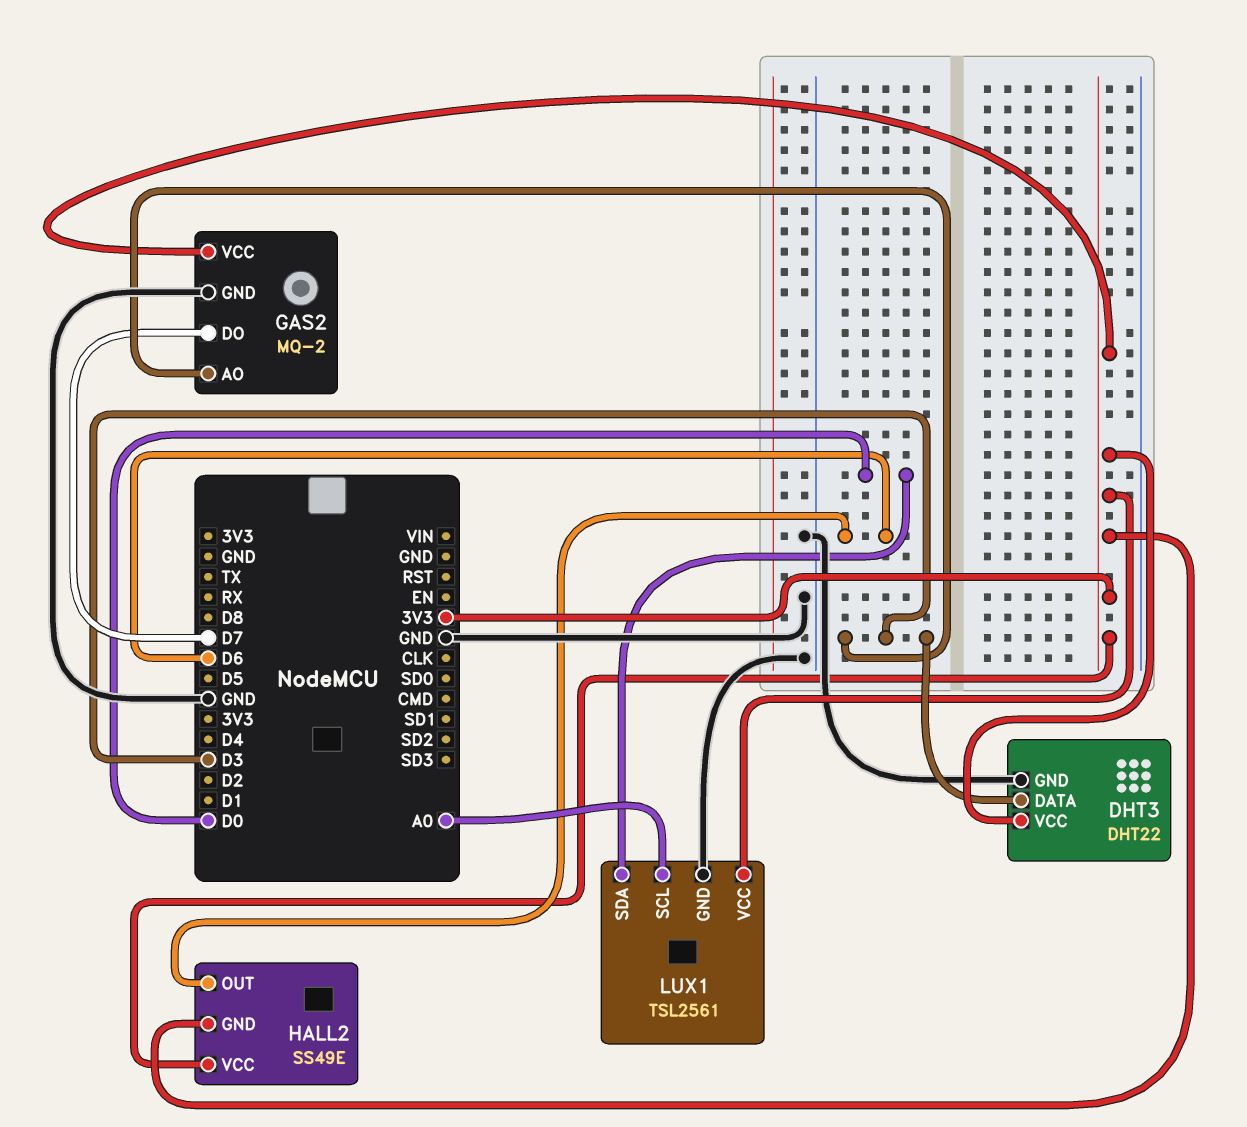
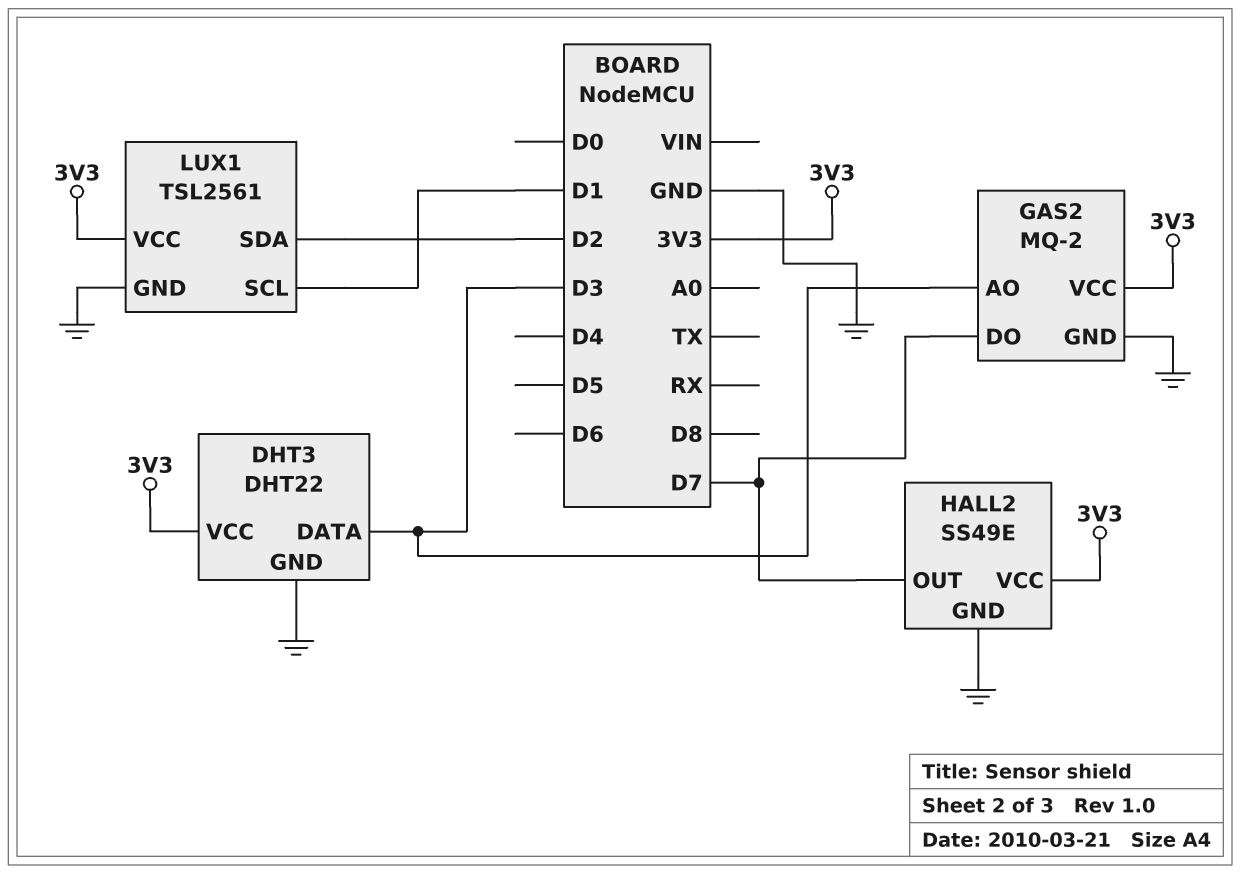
HALL2 pin GND: 3V3 -> GND
HALL2 pin OUT: D6 -> D7
LUX1 pin SCL: A0 -> D1
LUX1 pin SDA: D0 -> D2

